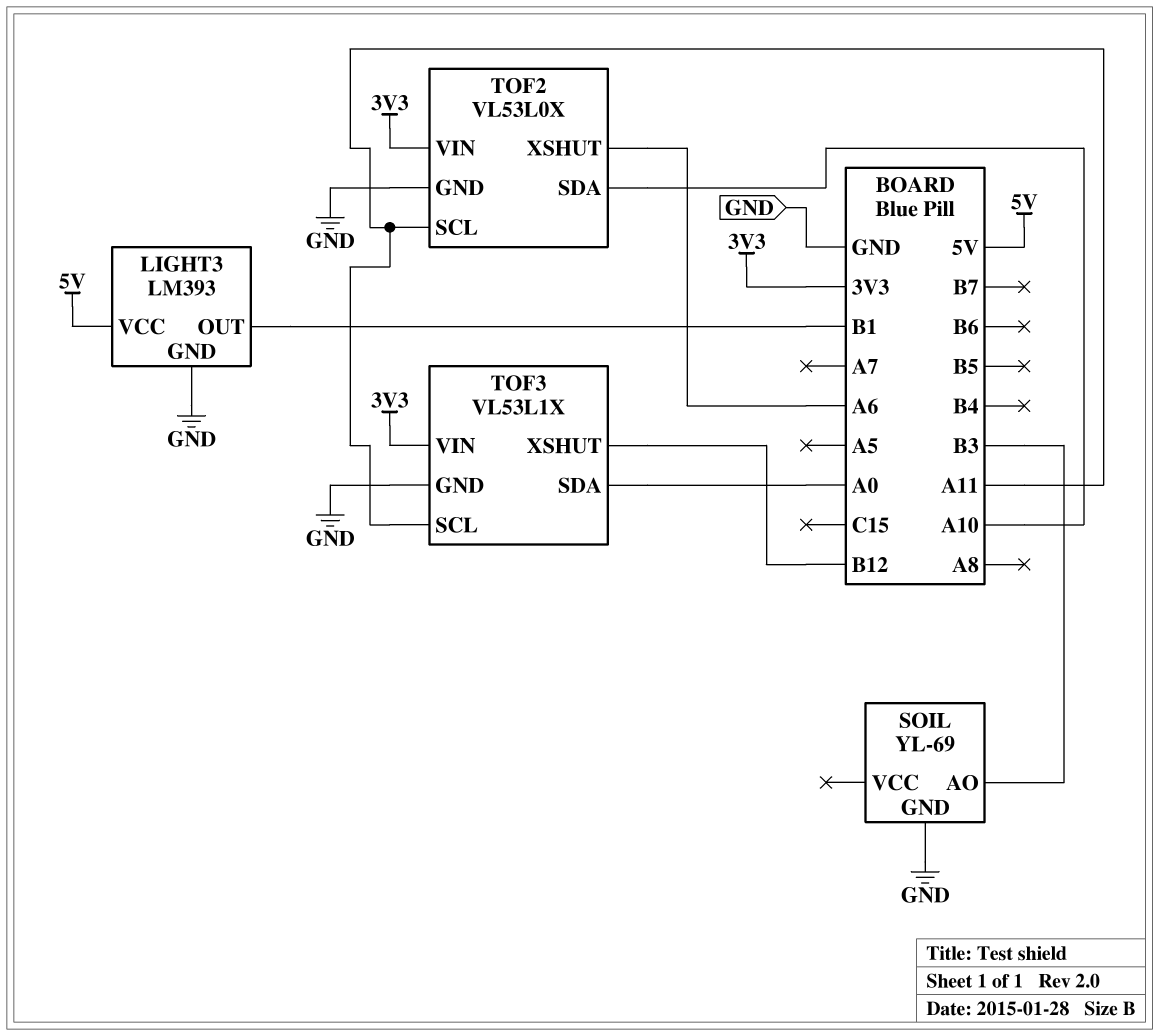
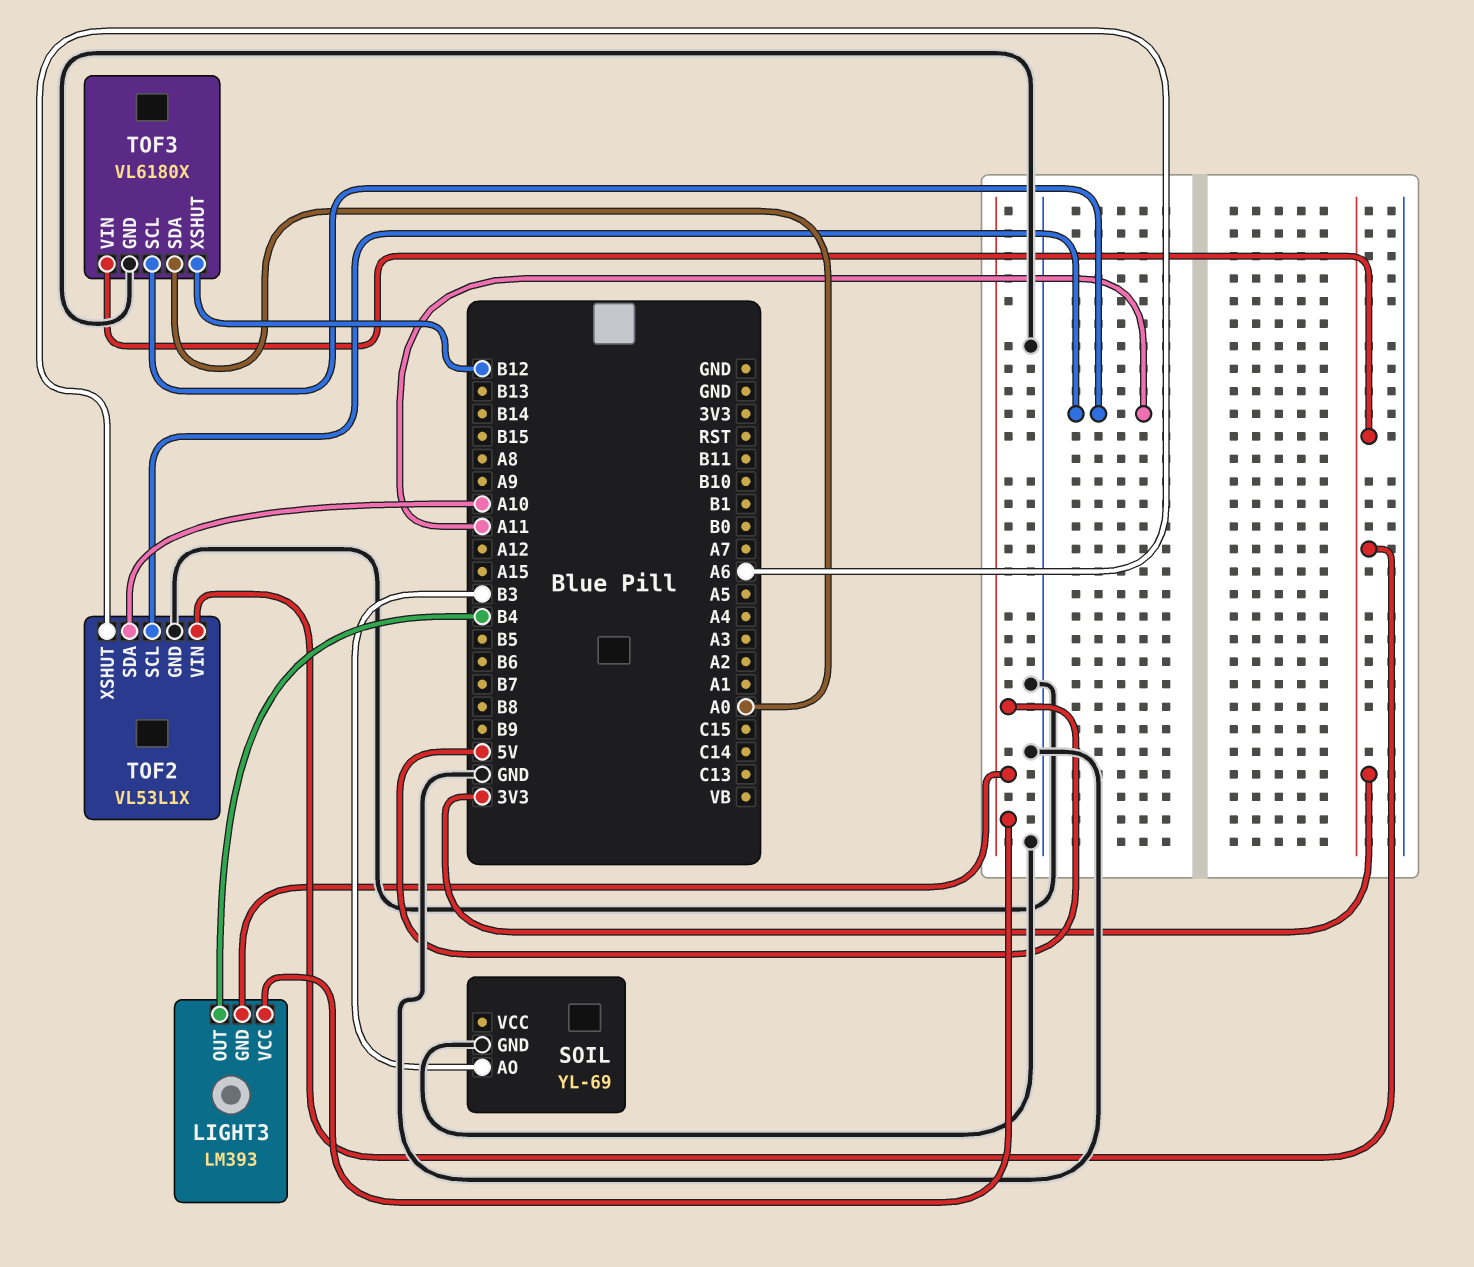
LIGHT3 pin GND: GND -> 5V
LIGHT3 pin OUT: B1 -> B4
TOF2: VL53L0X -> VL53L1X
TOF3: VL53L1X -> VL6180X

